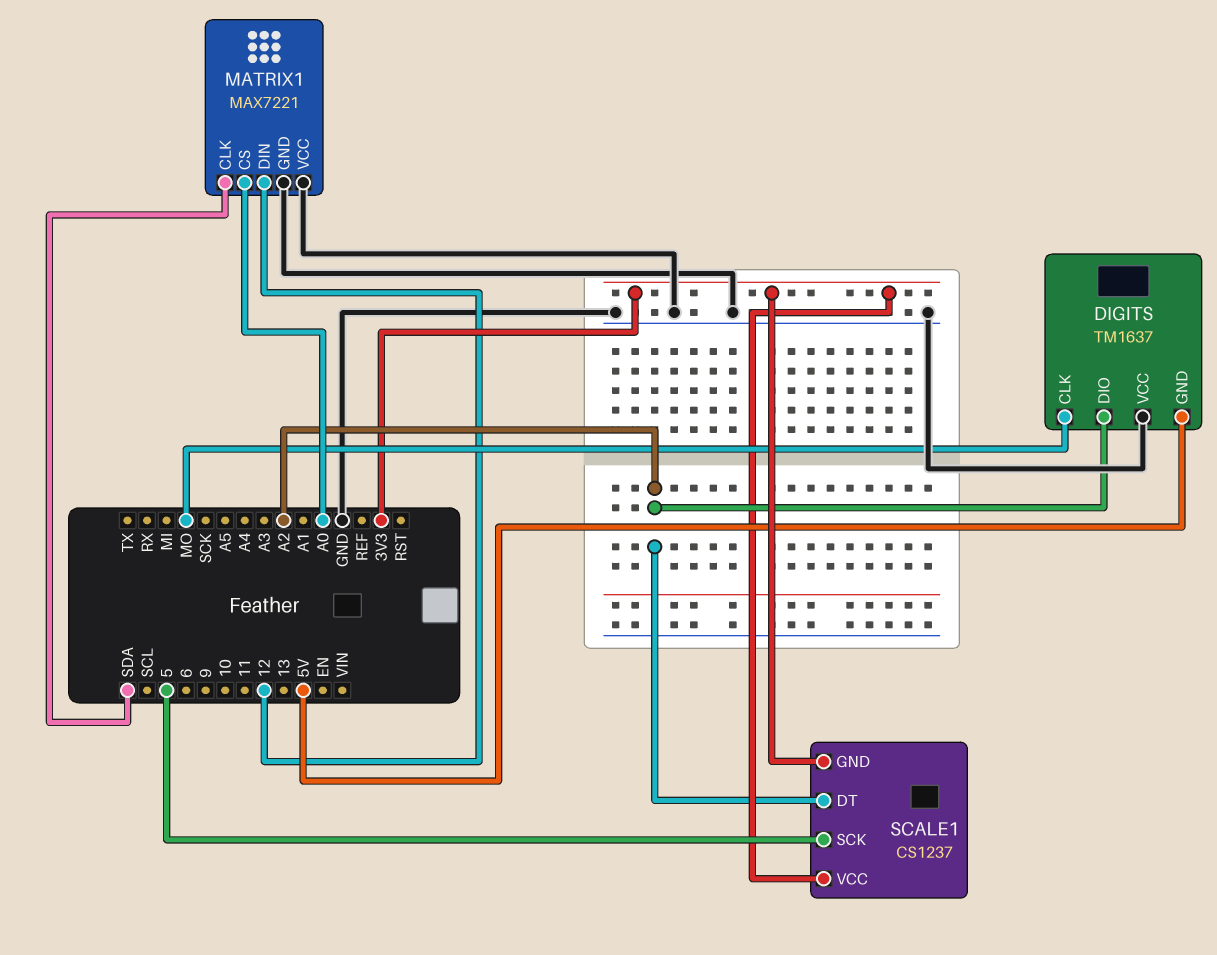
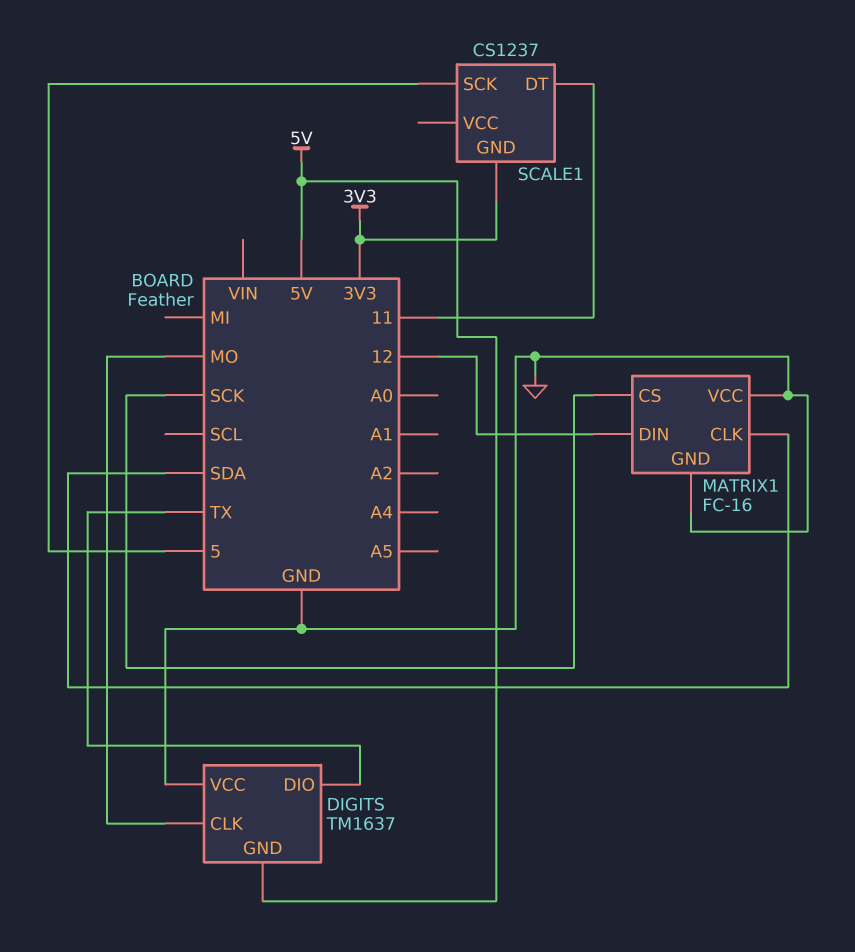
DIGITS pin DIO: A2 -> TX
MATRIX1: MAX7221 -> FC-16
MATRIX1 pin CS: A0 -> SCK
SCALE1 pin DT: A2 -> 11
SCALE1 pin VCC: 3V3 -> none

